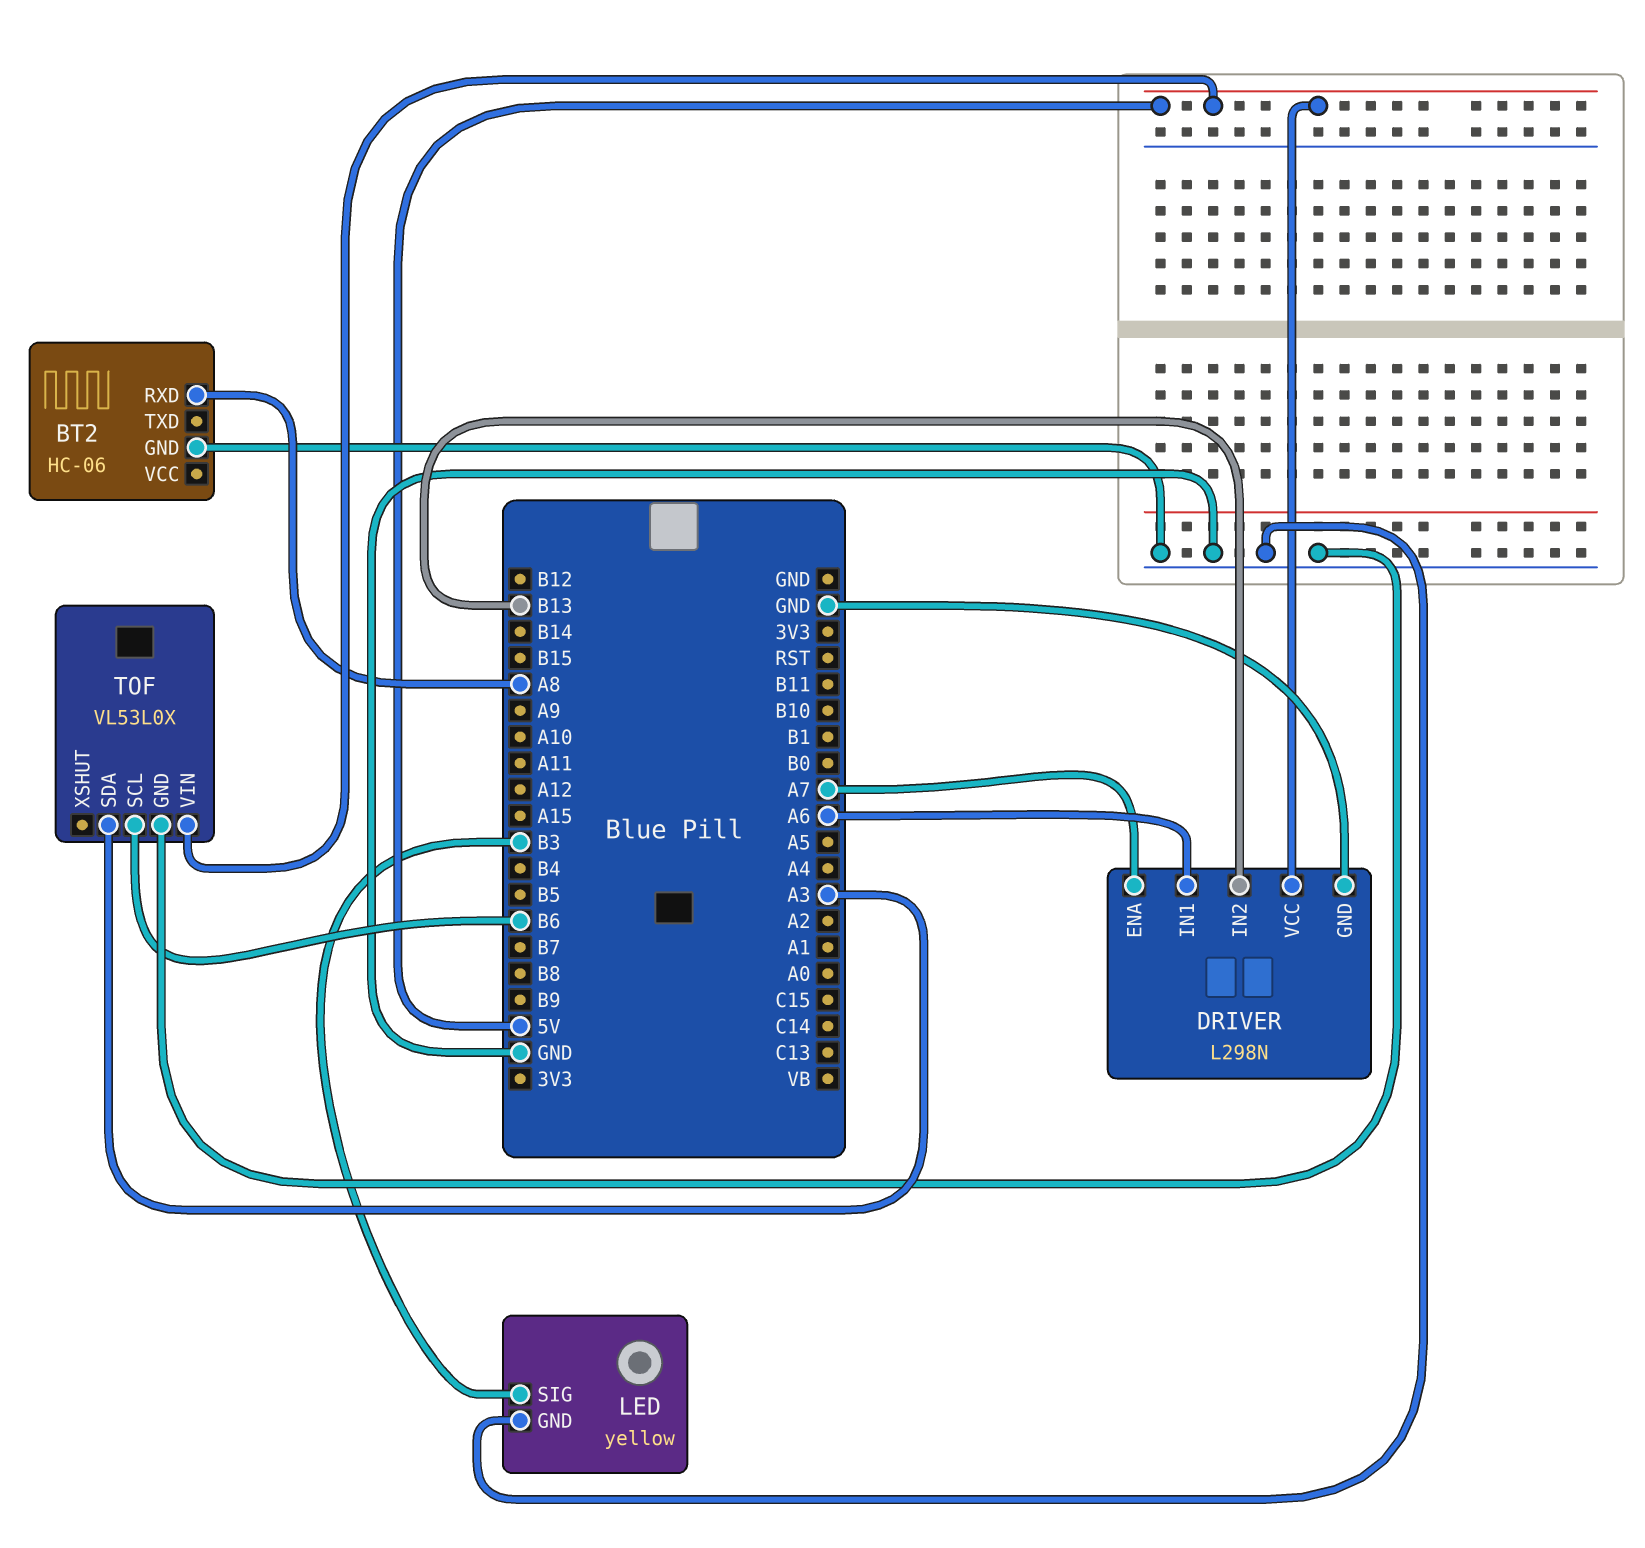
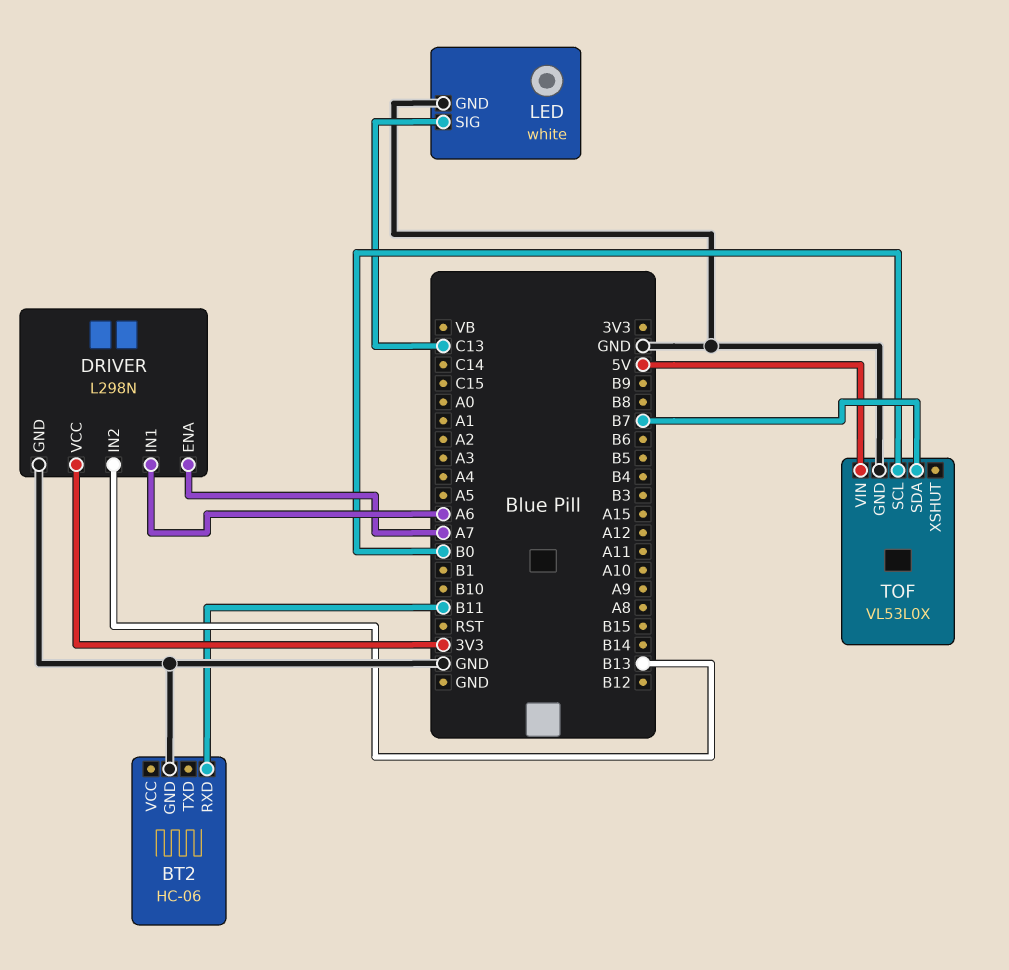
BT2 pin RXD: A8 -> B11
DRIVER pin VCC: 5V -> 3V3
LED: yellow -> white
LED pin SIG: B3 -> C13
TOF pin SCL: B6 -> B0
TOF pin SDA: A3 -> B7

